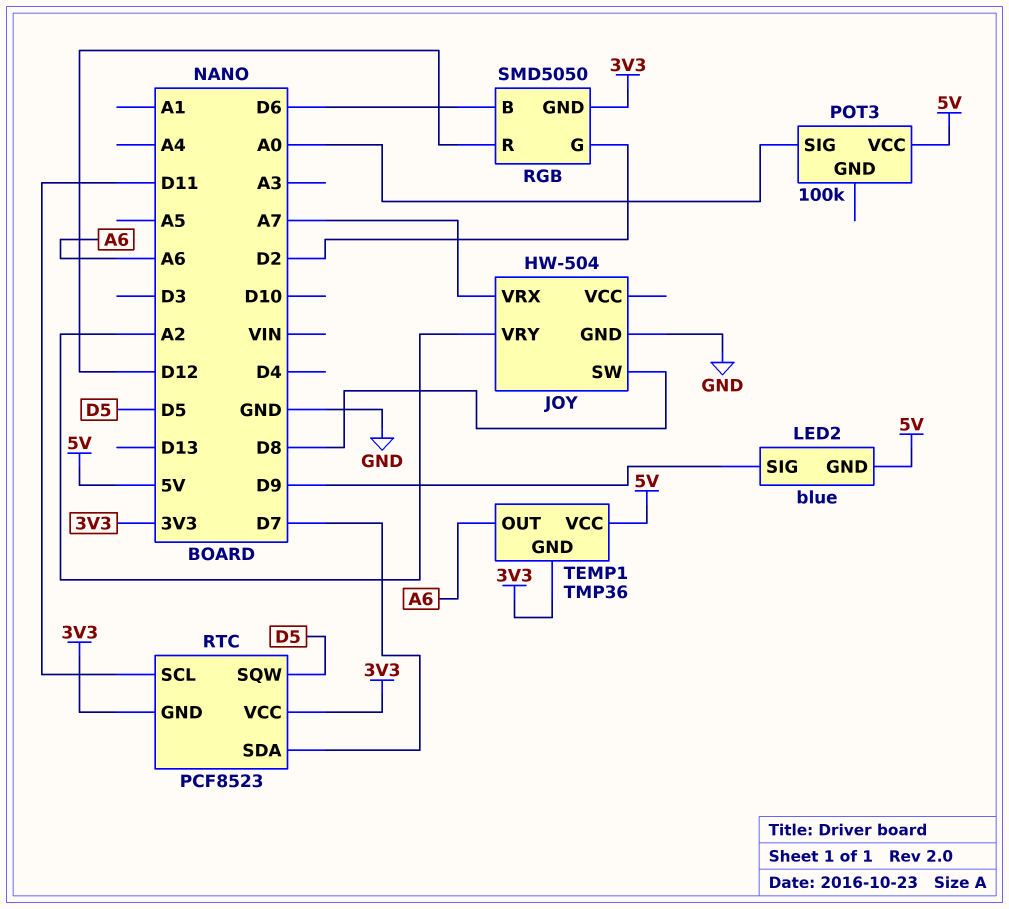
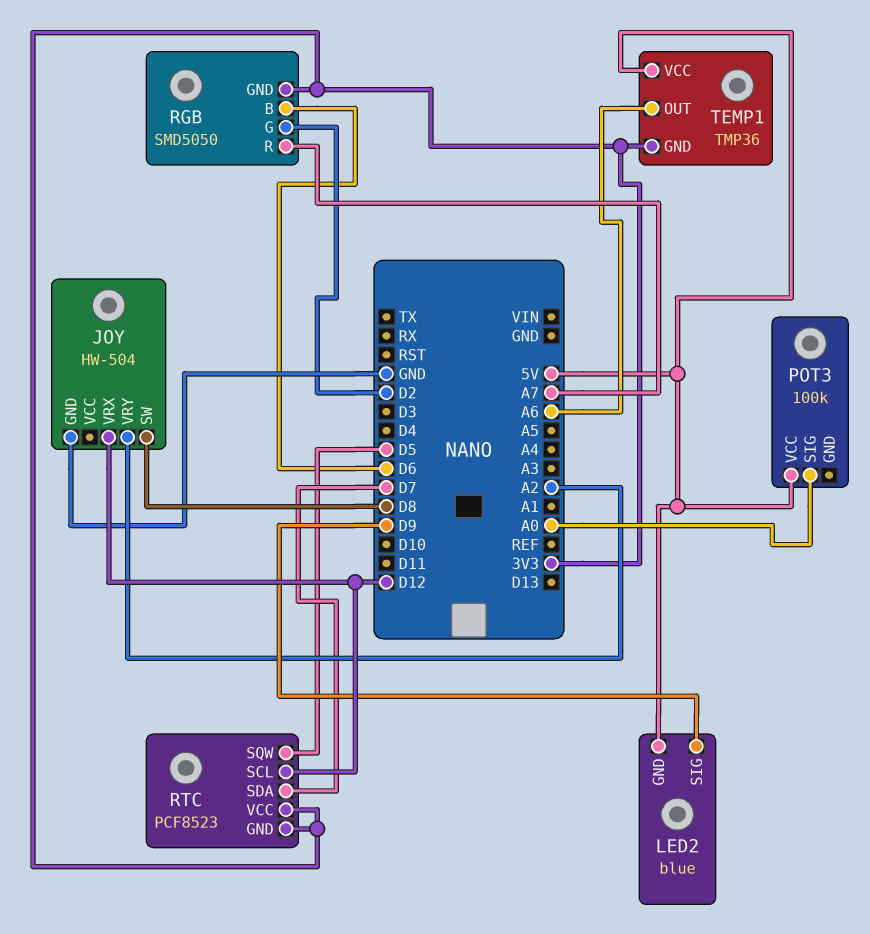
JOY pin VRX: A7 -> D12
RGB pin R: D12 -> A7
RTC pin SCL: D11 -> D12

